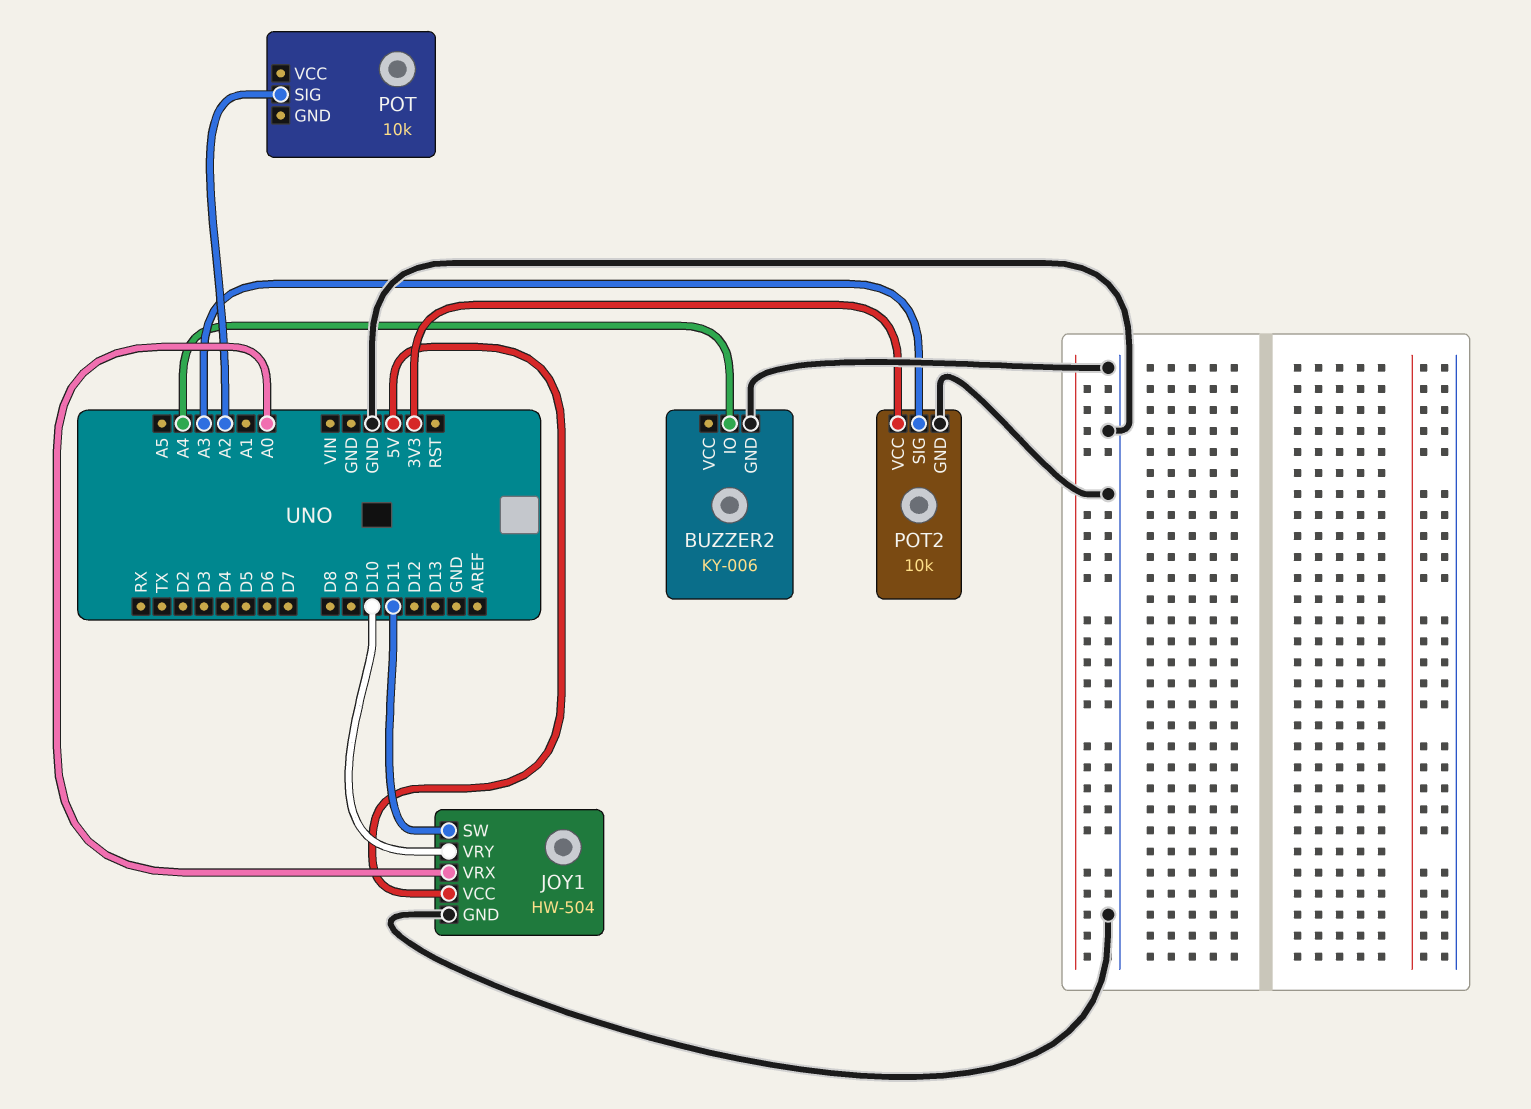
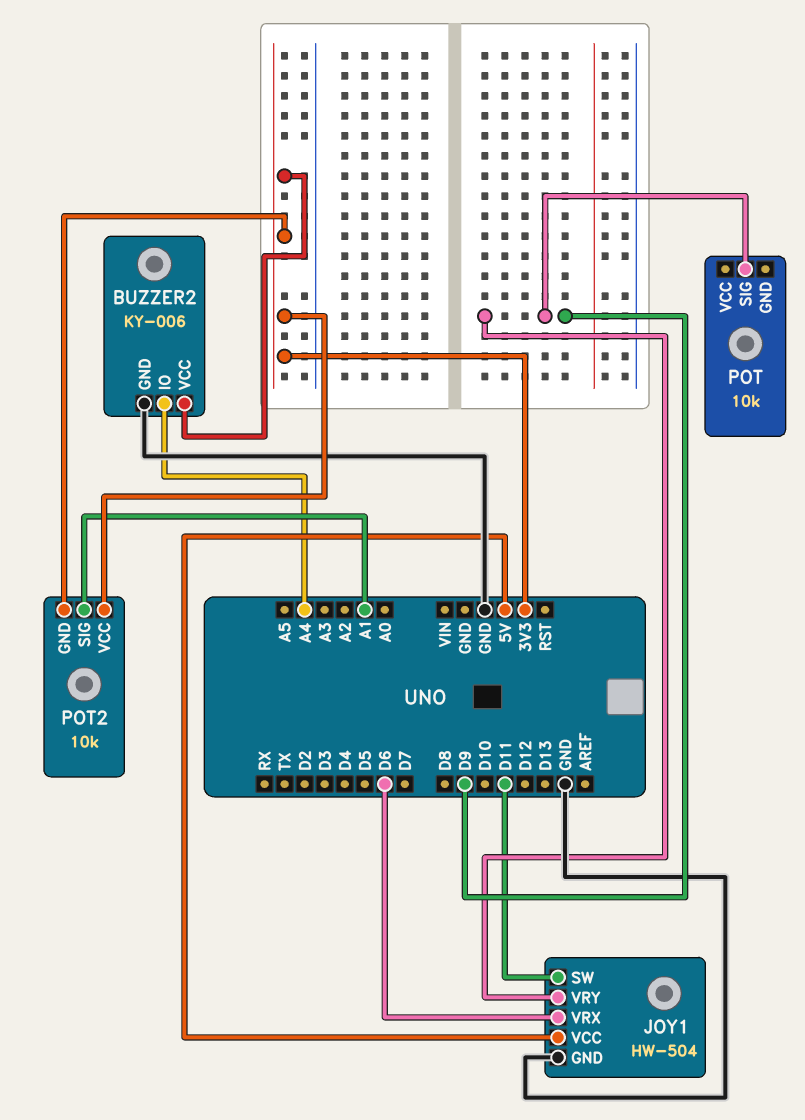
BUZZER2 pin VCC: none -> 3V3
JOY1 pin VRX: A0 -> D6
JOY1 pin VRY: D10 -> D9
POT pin SIG: A2 -> D9
POT2 pin GND: GND -> 3V3
POT2 pin SIG: A3 -> A1

